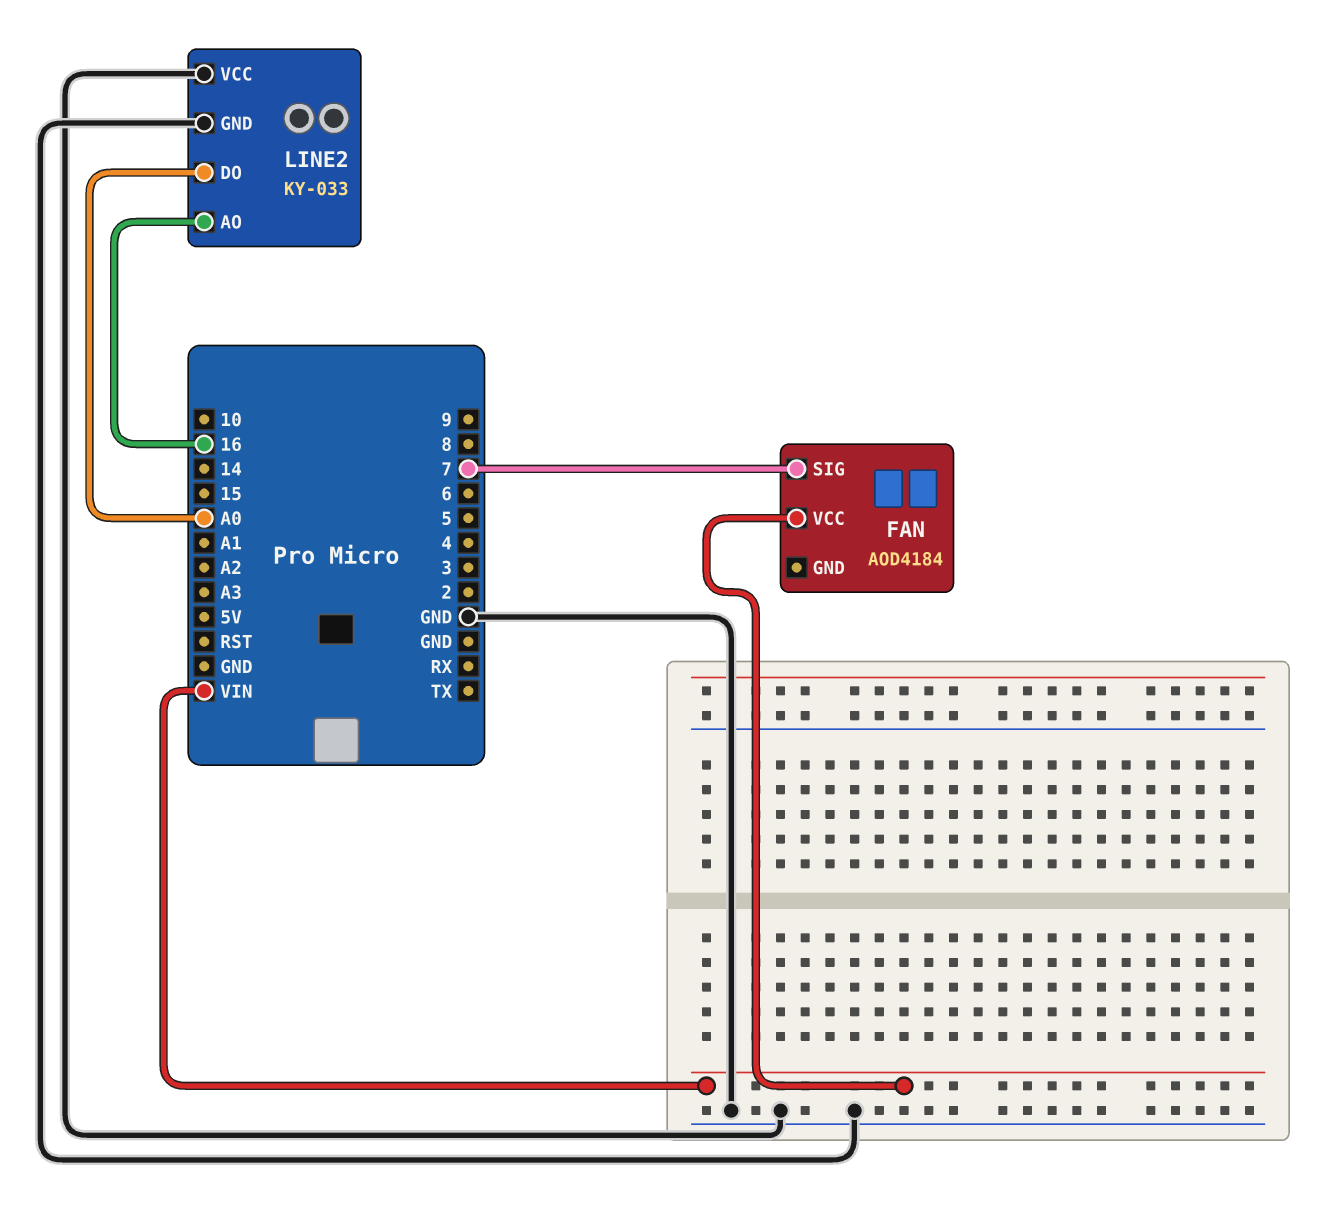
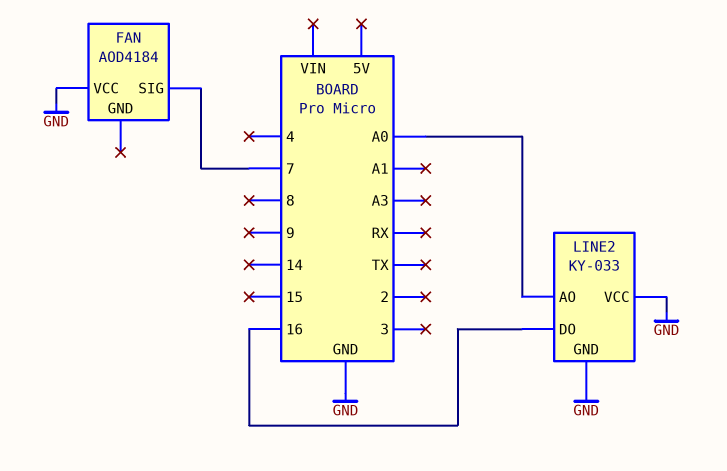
FAN pin VCC: VIN -> GND
LINE2 pin AO: 16 -> A0
LINE2 pin DO: A0 -> 16

